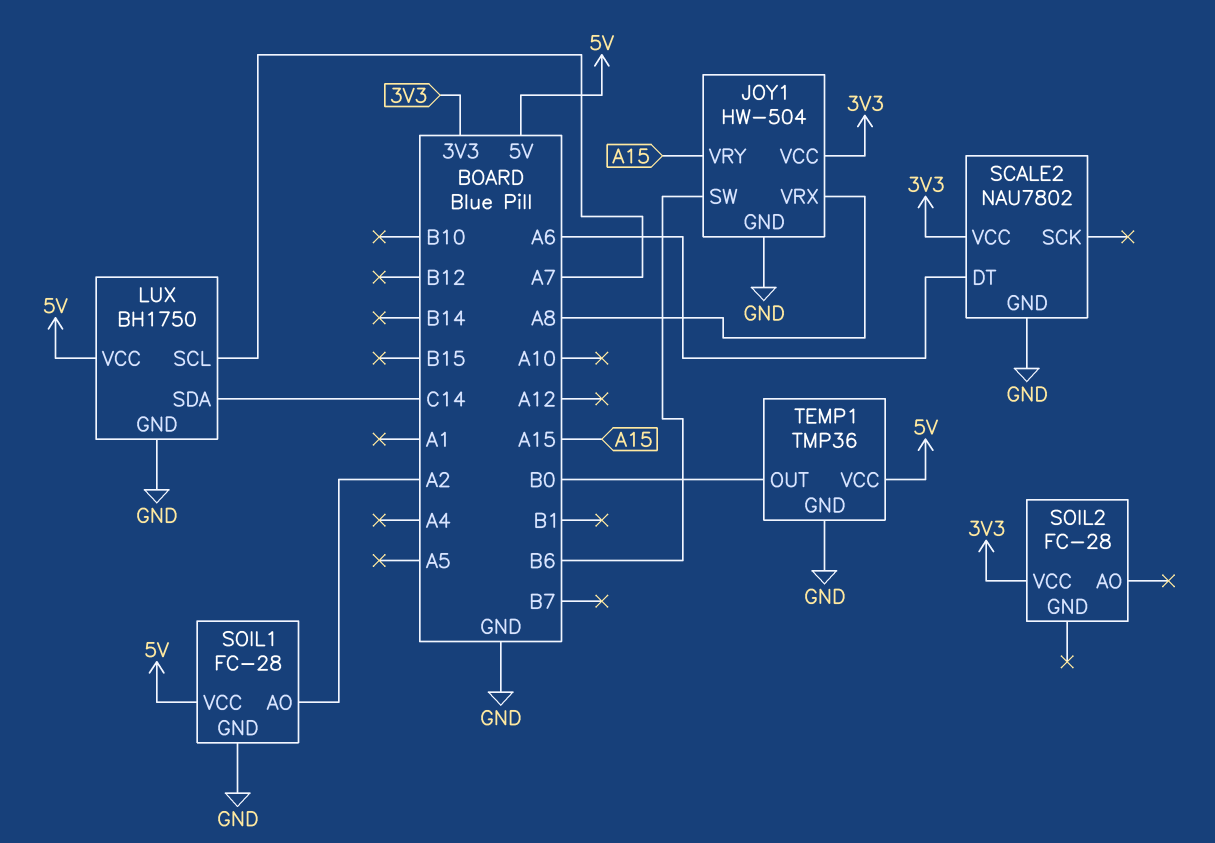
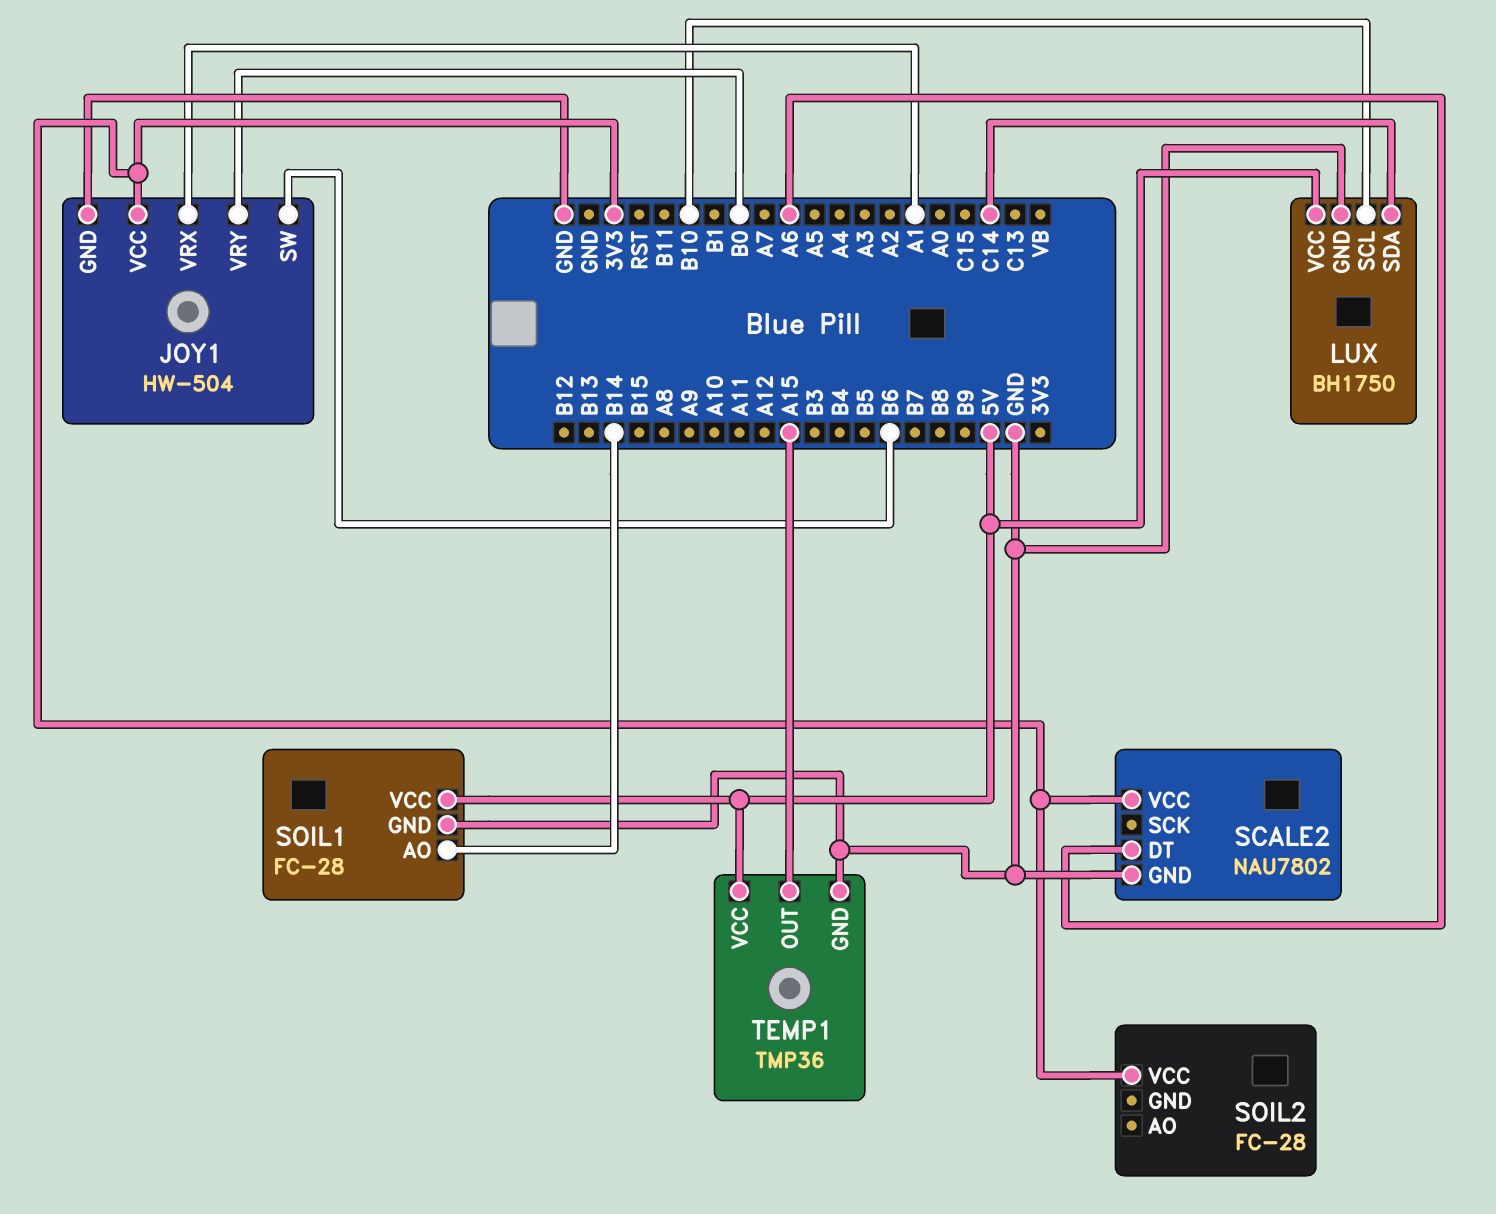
JOY1 pin VRX: A8 -> A1
JOY1 pin VRY: A15 -> B0
LUX pin SCL: A7 -> B10
SOIL1 pin AO: A2 -> B14
TEMP1 pin OUT: B0 -> A15

